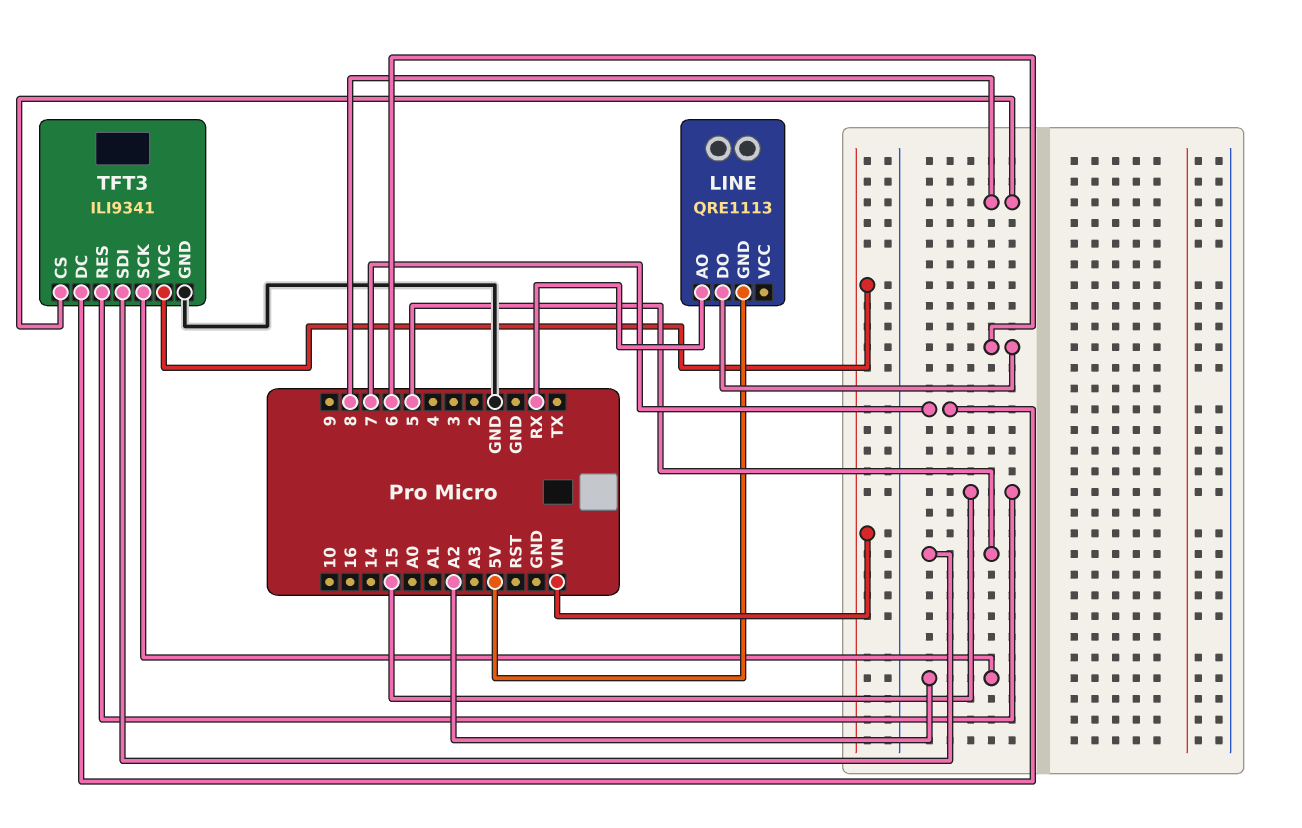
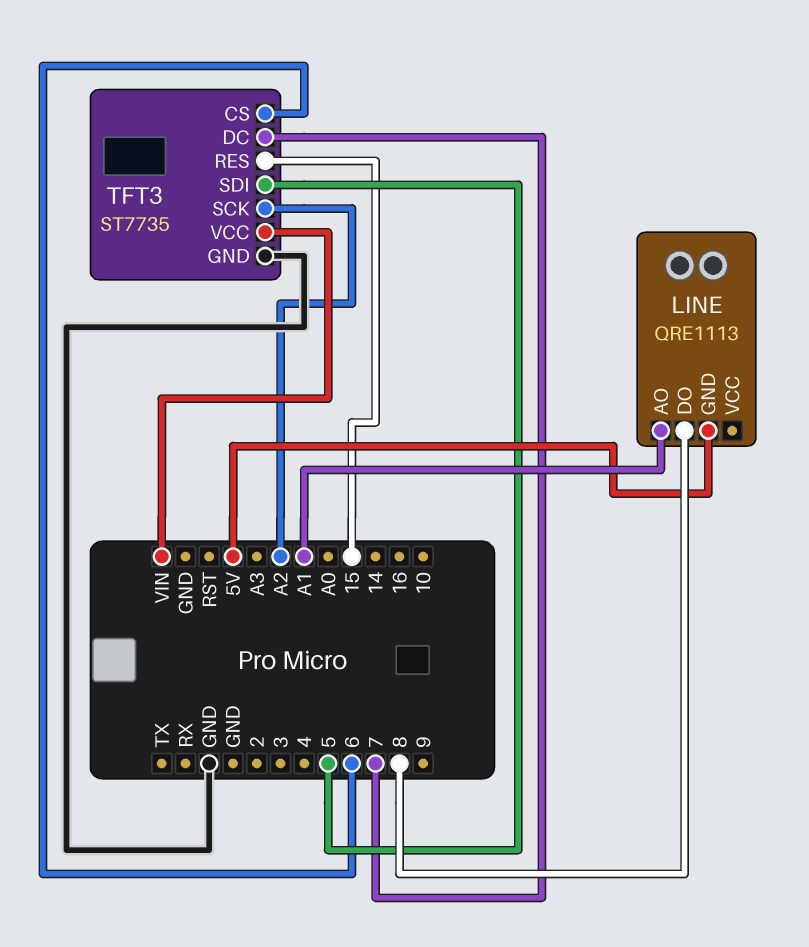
LINE pin AO: RX -> A1
LINE pin DO: 6 -> 8
TFT3: ILI9341 -> ST7735
TFT3 pin CS: 8 -> 6

